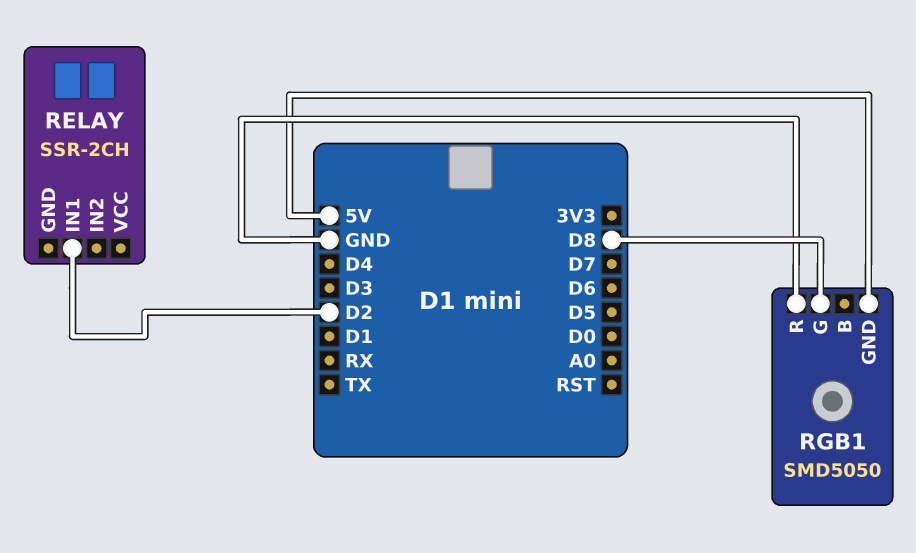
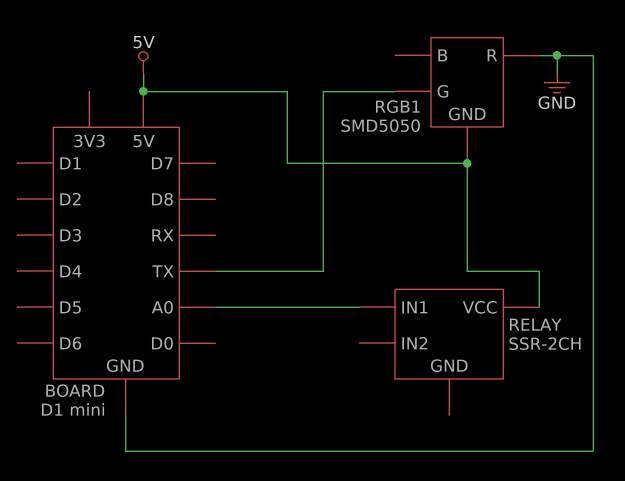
RELAY pin IN1: D2 -> A0
RELAY pin VCC: none -> 5V
RGB1 pin G: D8 -> TX

